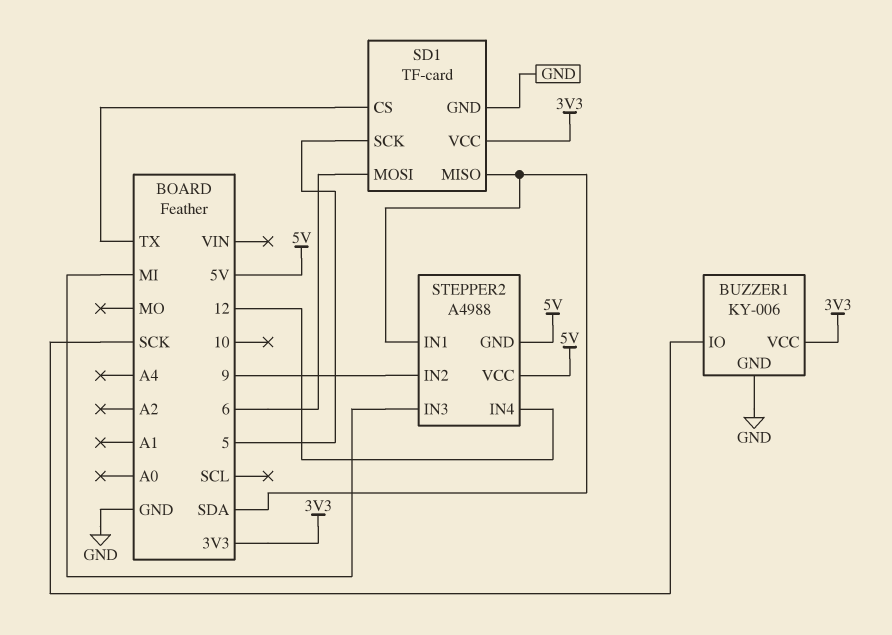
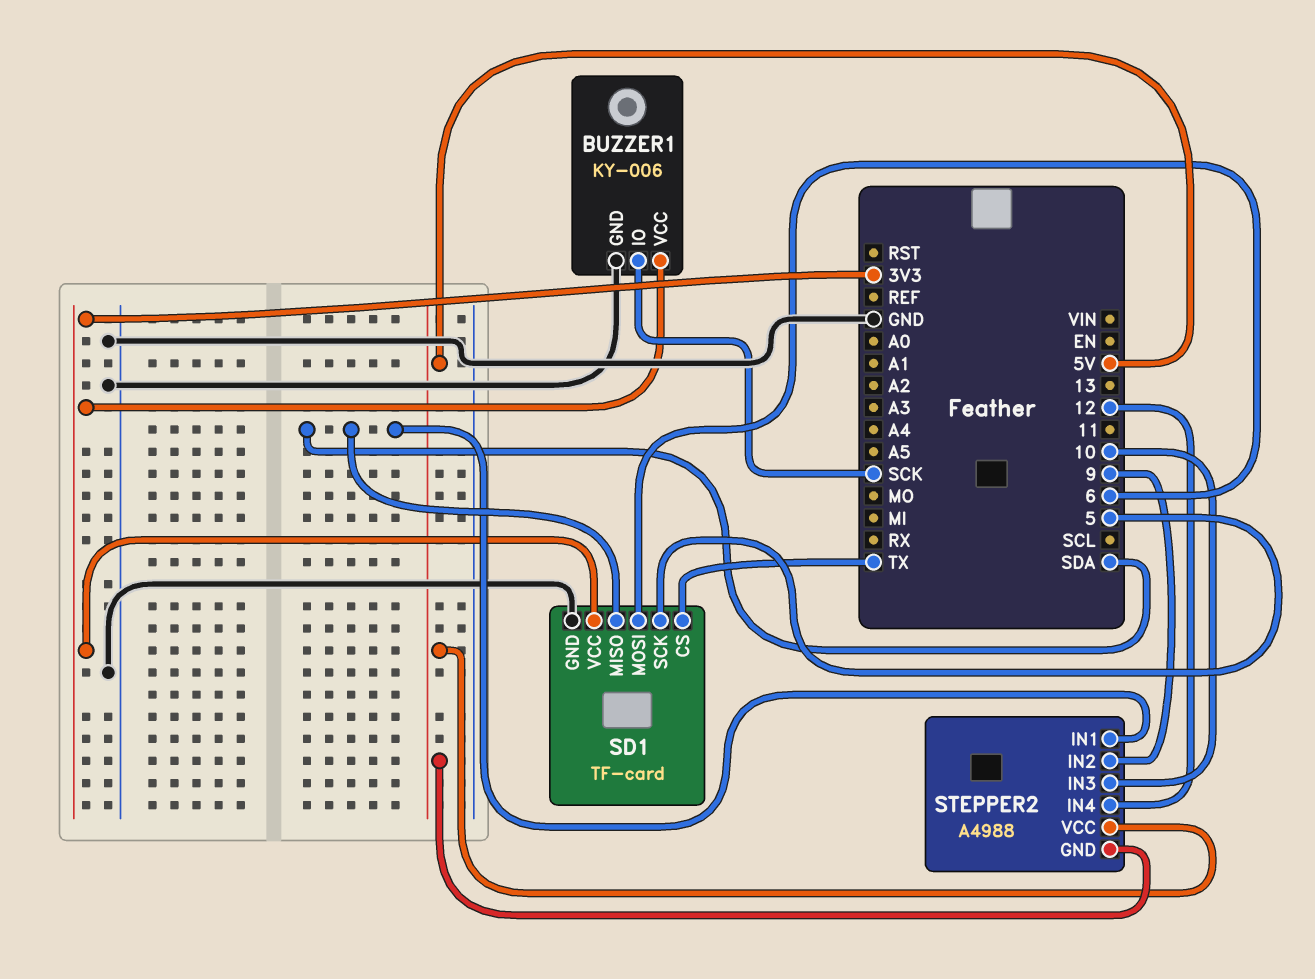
STEPPER2 pin IN3: MI -> 10

